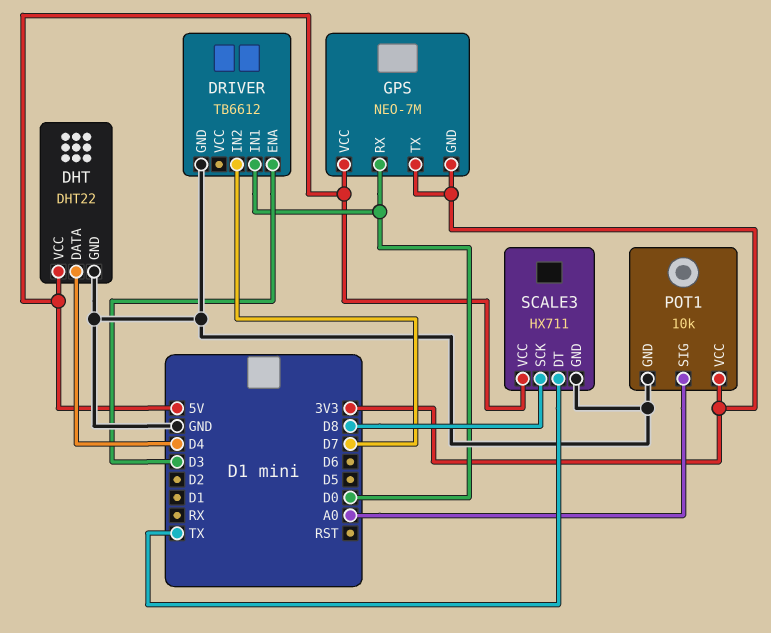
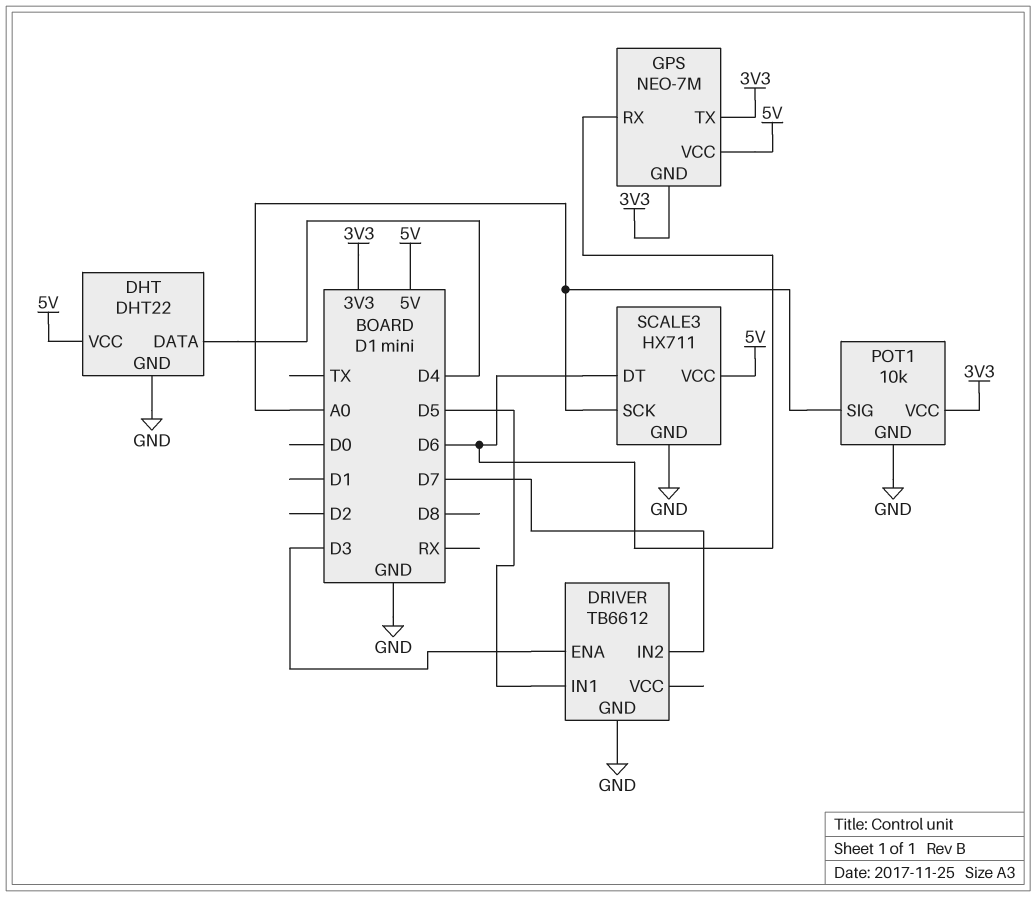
DRIVER pin IN1: D0 -> D5
GPS pin RX: D0 -> D6
SCALE3 pin DT: TX -> D6
SCALE3 pin SCK: D8 -> A0

